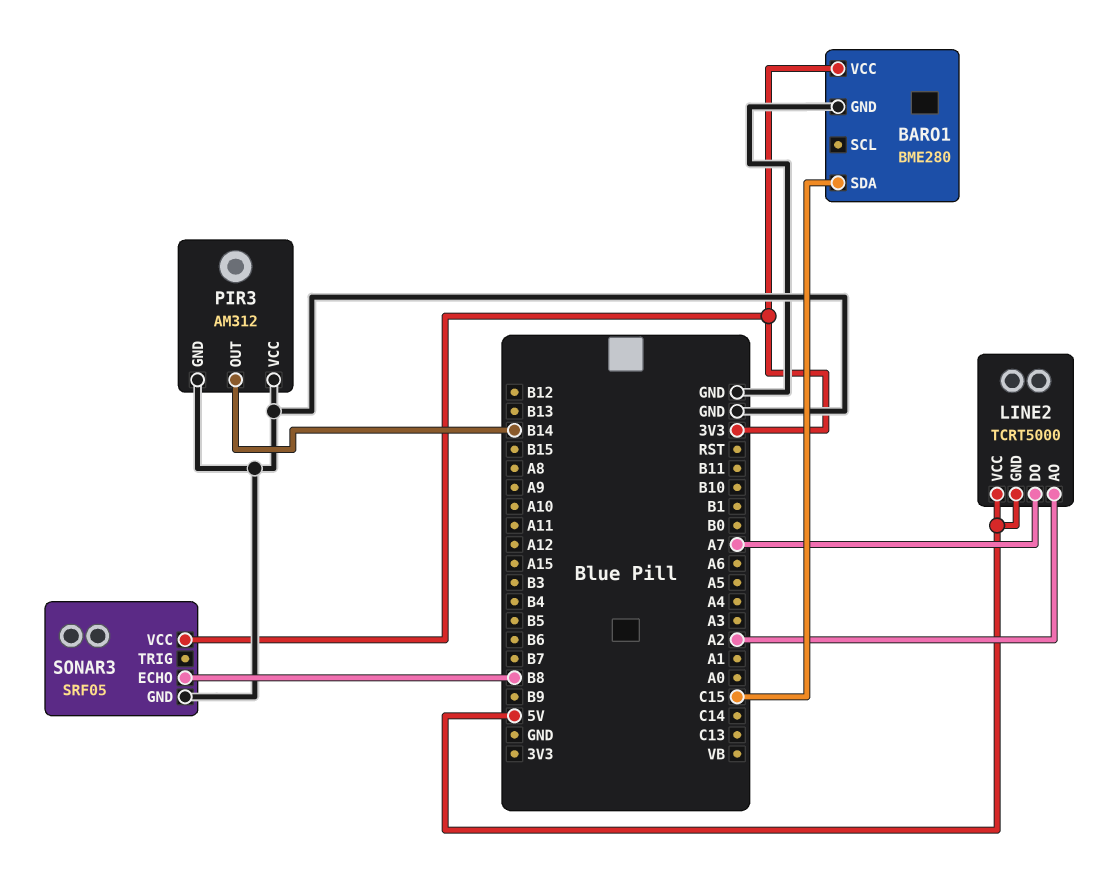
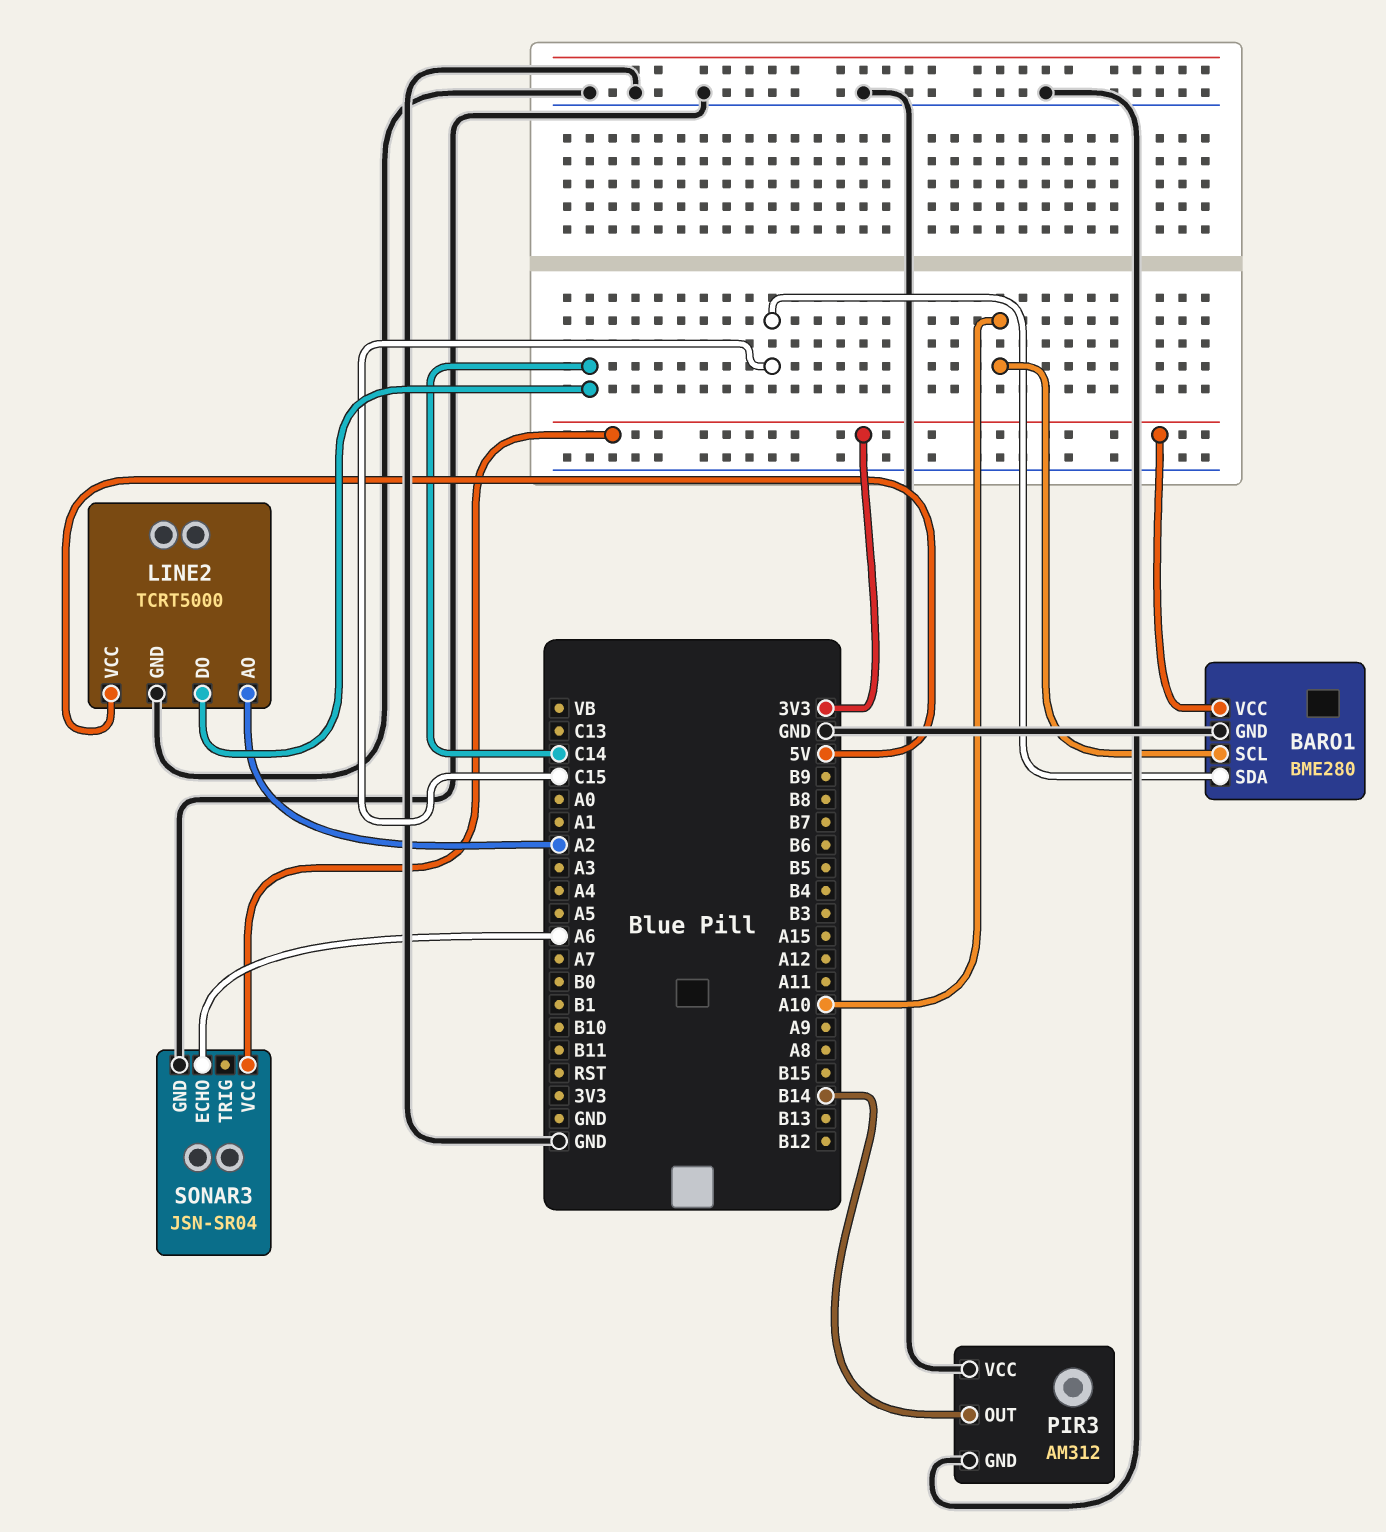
BARO1 pin SCL: none -> A10
LINE2 pin DO: A7 -> C14
LINE2 pin GND: 5V -> GND
SONAR3: SRF05 -> JSN-SR04
SONAR3 pin ECHO: B8 -> A6

